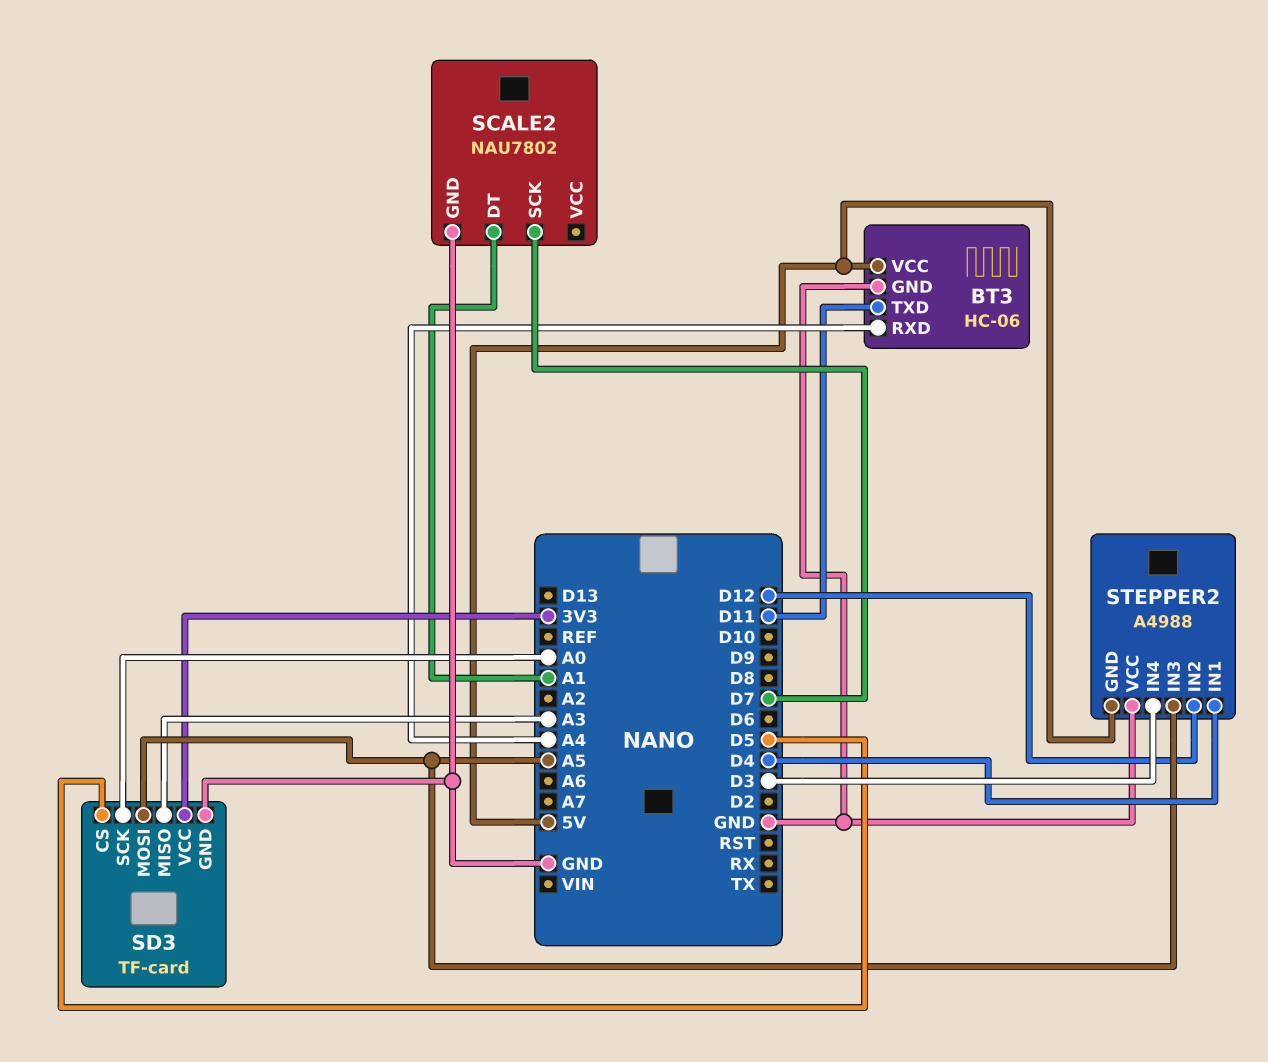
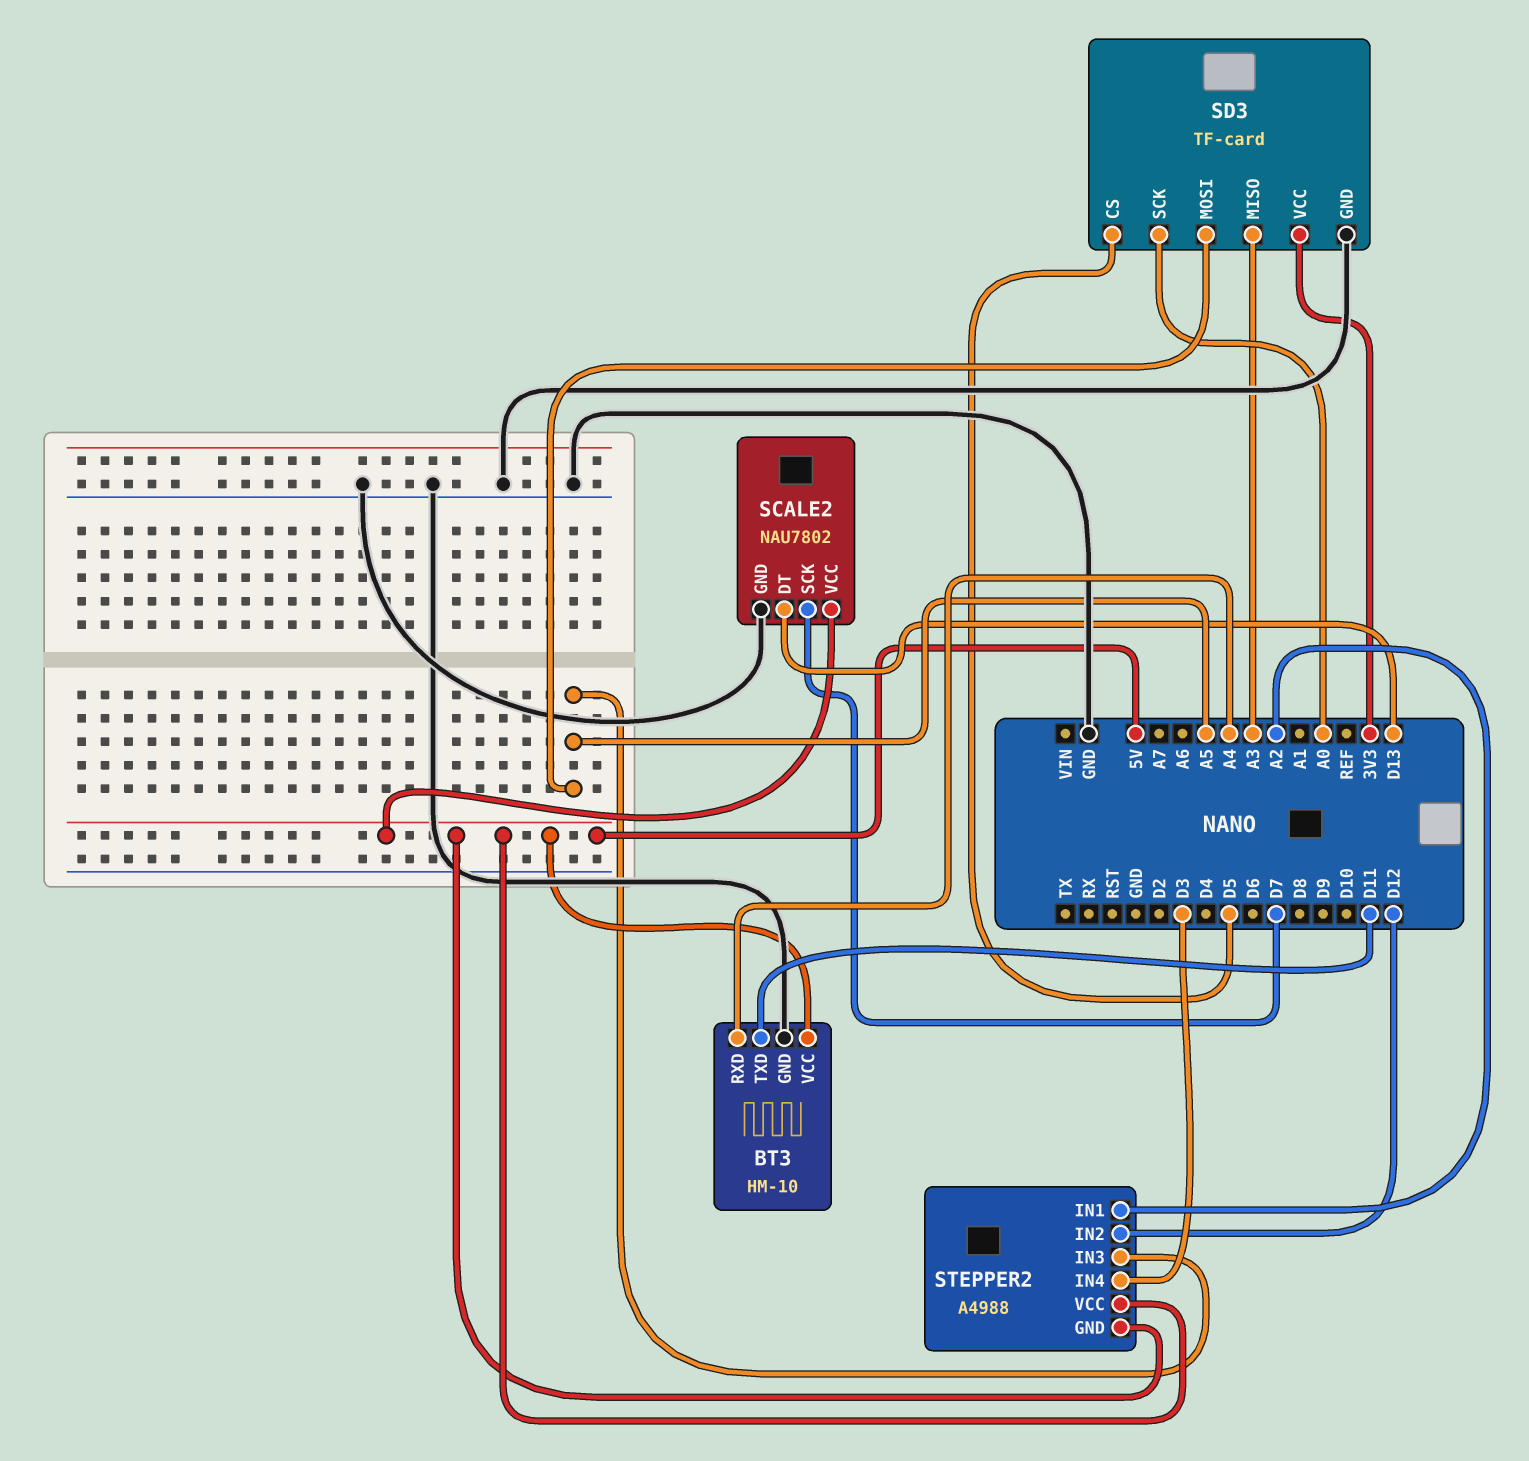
BT3: HC-06 -> HM-10
SCALE2 pin DT: A1 -> D13
SCALE2 pin VCC: none -> 5V
STEPPER2 pin IN1: D4 -> A2
STEPPER2 pin VCC: GND -> 5V

